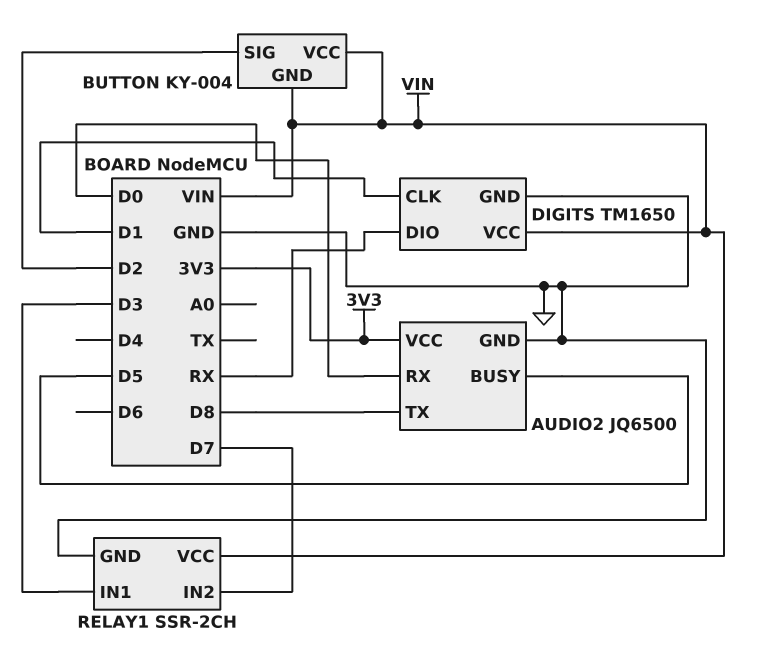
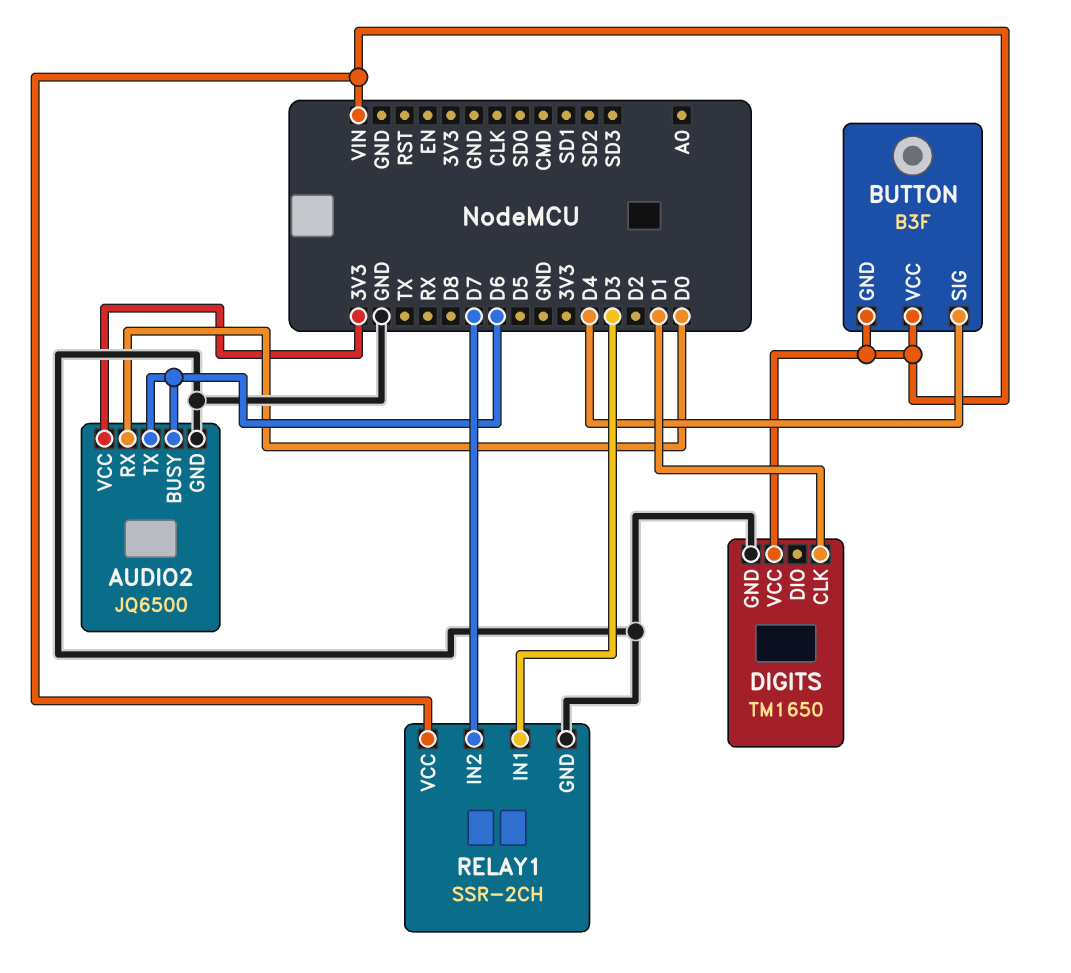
AUDIO2 pin BUSY: D5 -> D6
AUDIO2 pin TX: D8 -> D6
BUTTON: KY-004 -> B3F
BUTTON pin SIG: D2 -> D4
DIGITS pin DIO: RX -> none

